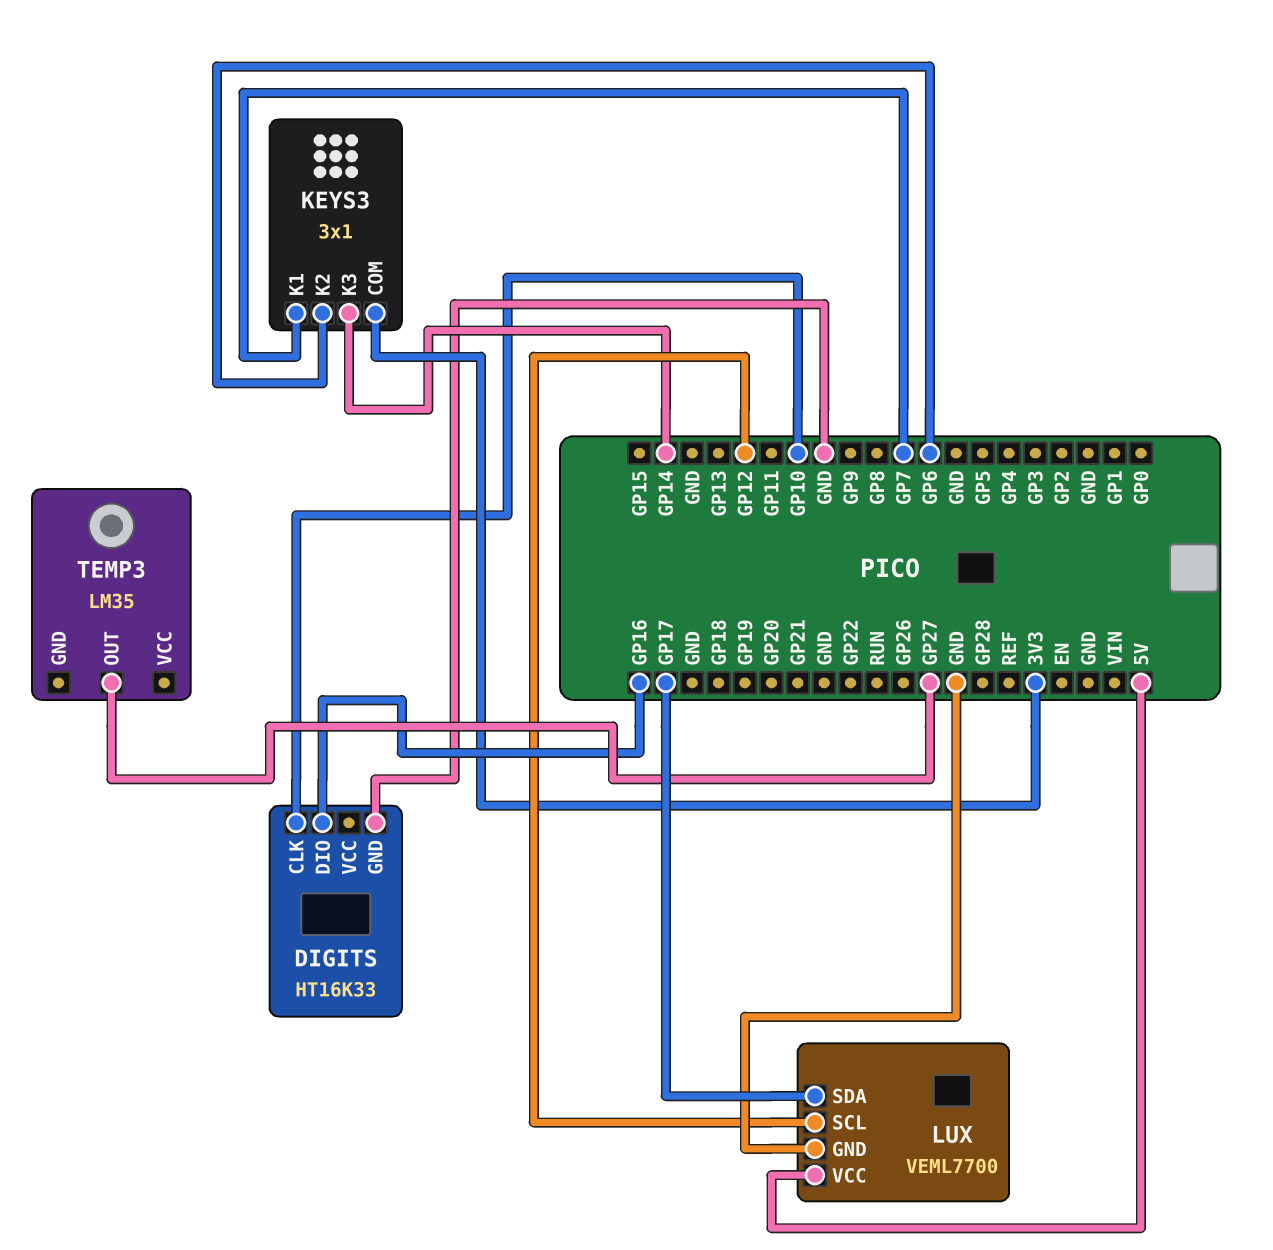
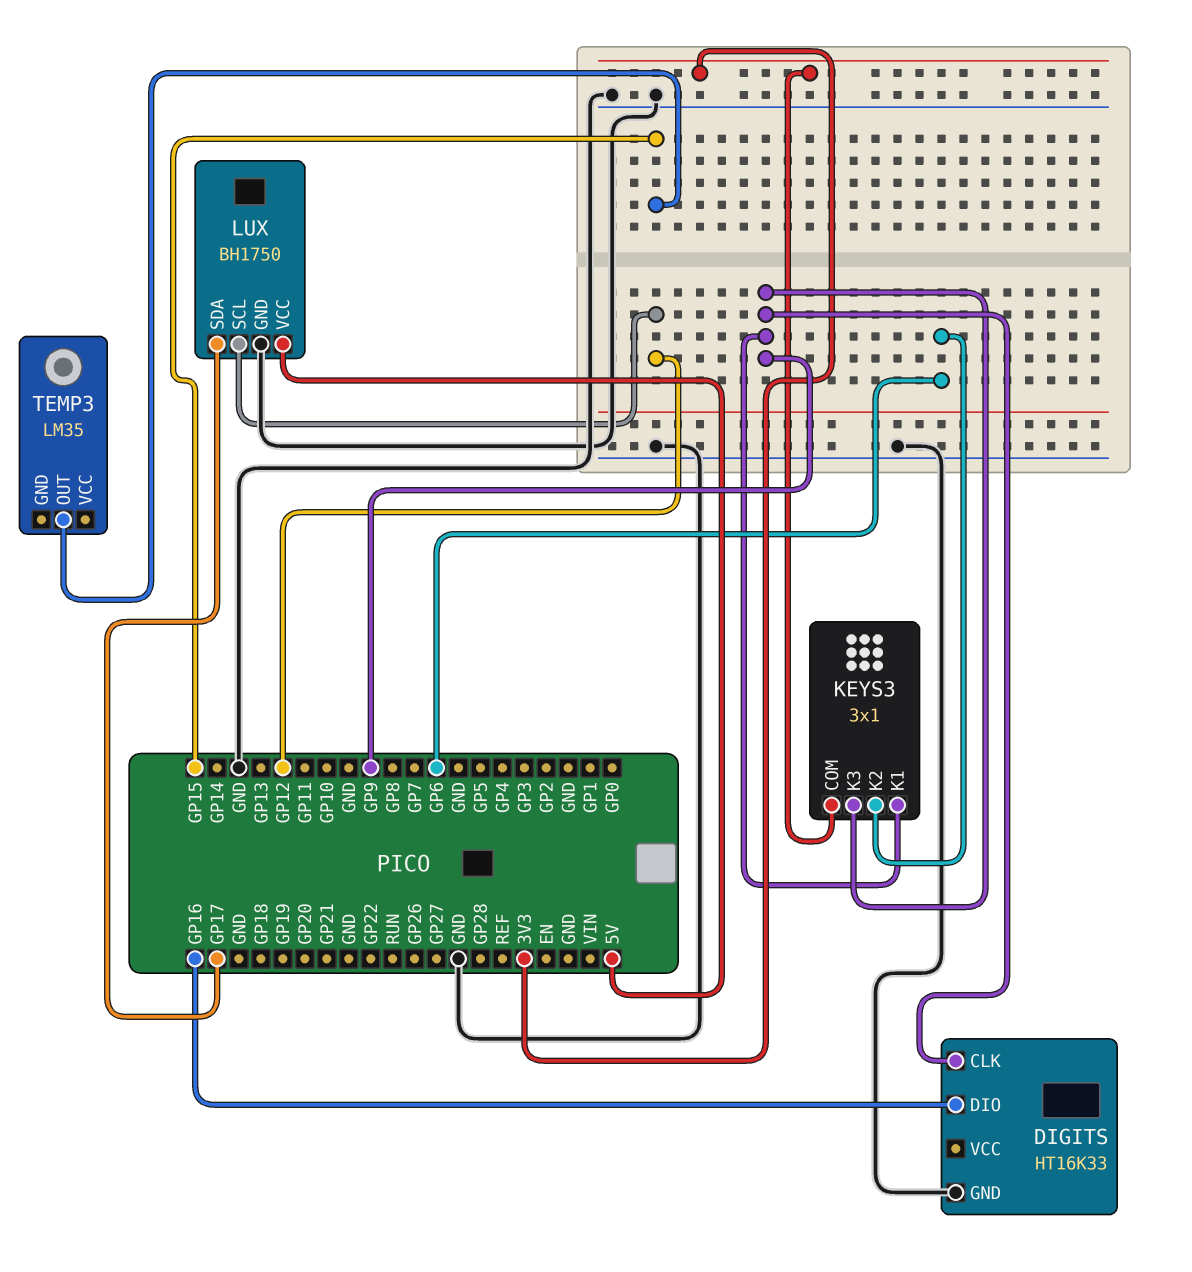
DIGITS pin CLK: GP10 -> GP9
KEYS3 pin K1: GP7 -> GP9
KEYS3 pin K3: GP14 -> GP9
LUX: VEML7700 -> BH1750
TEMP3 pin OUT: GP27 -> GP15

